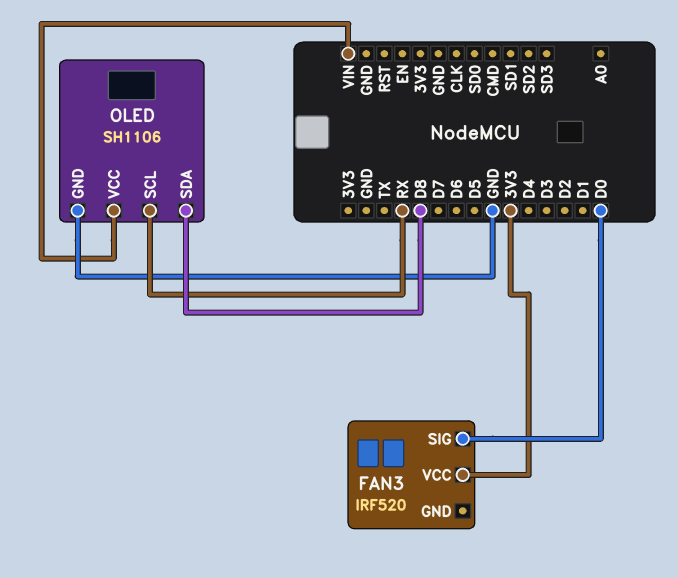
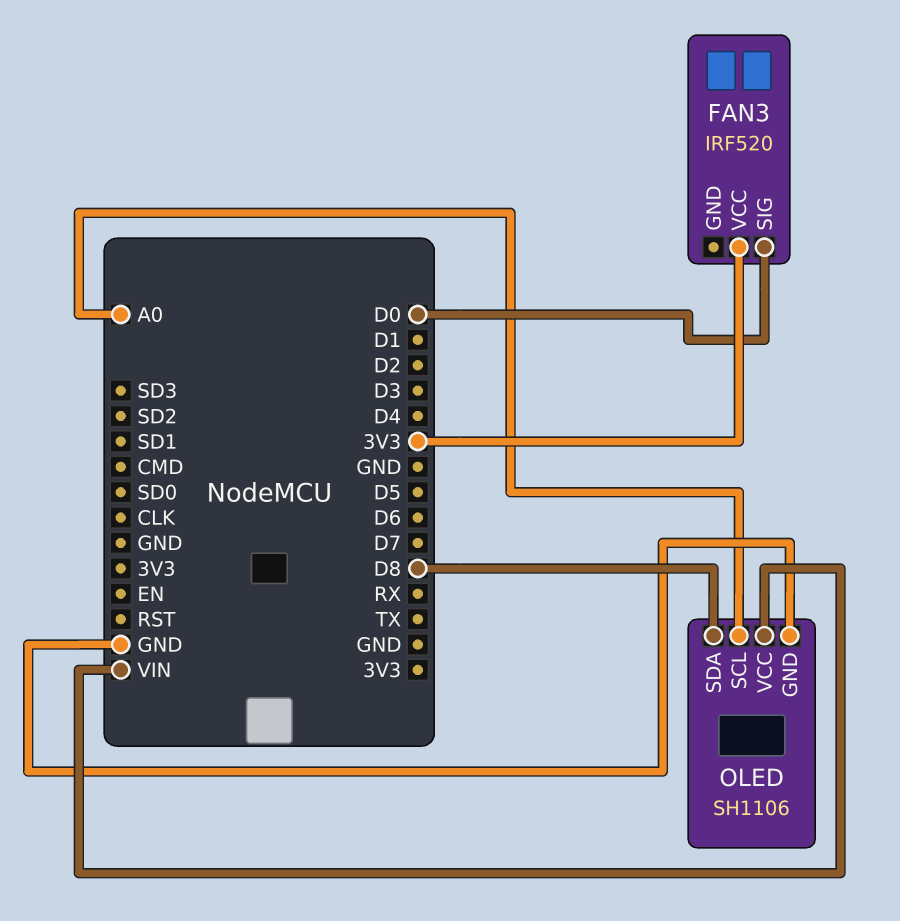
OLED pin SCL: RX -> A0

